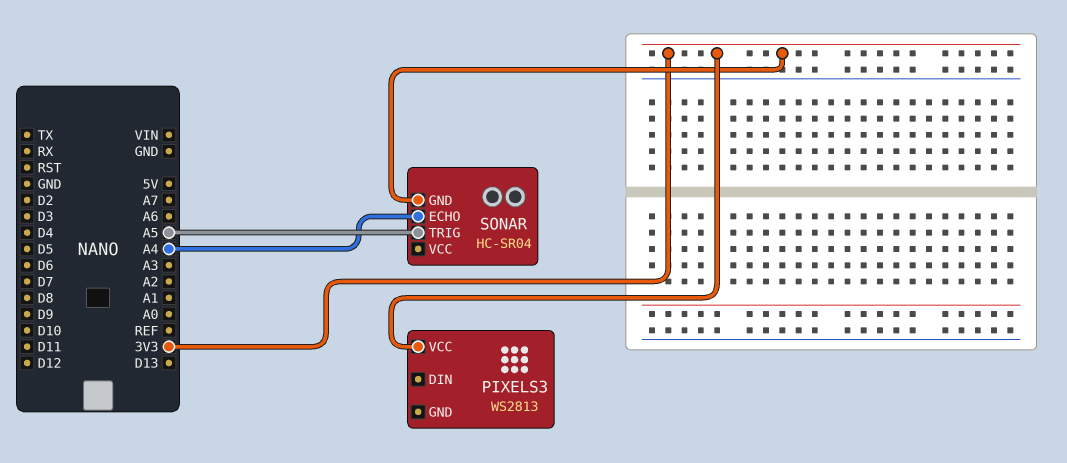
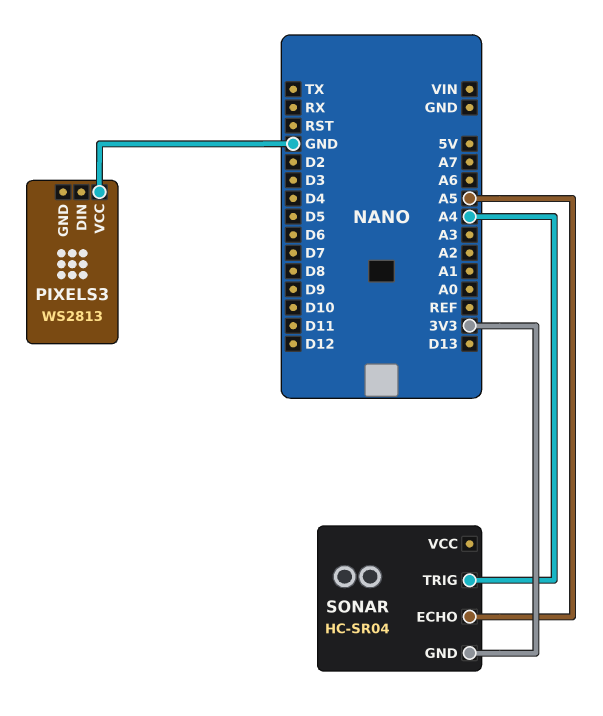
PIXELS3 pin VCC: 3V3 -> GND
SONAR pin ECHO: A4 -> A5
SONAR pin TRIG: A5 -> A4

